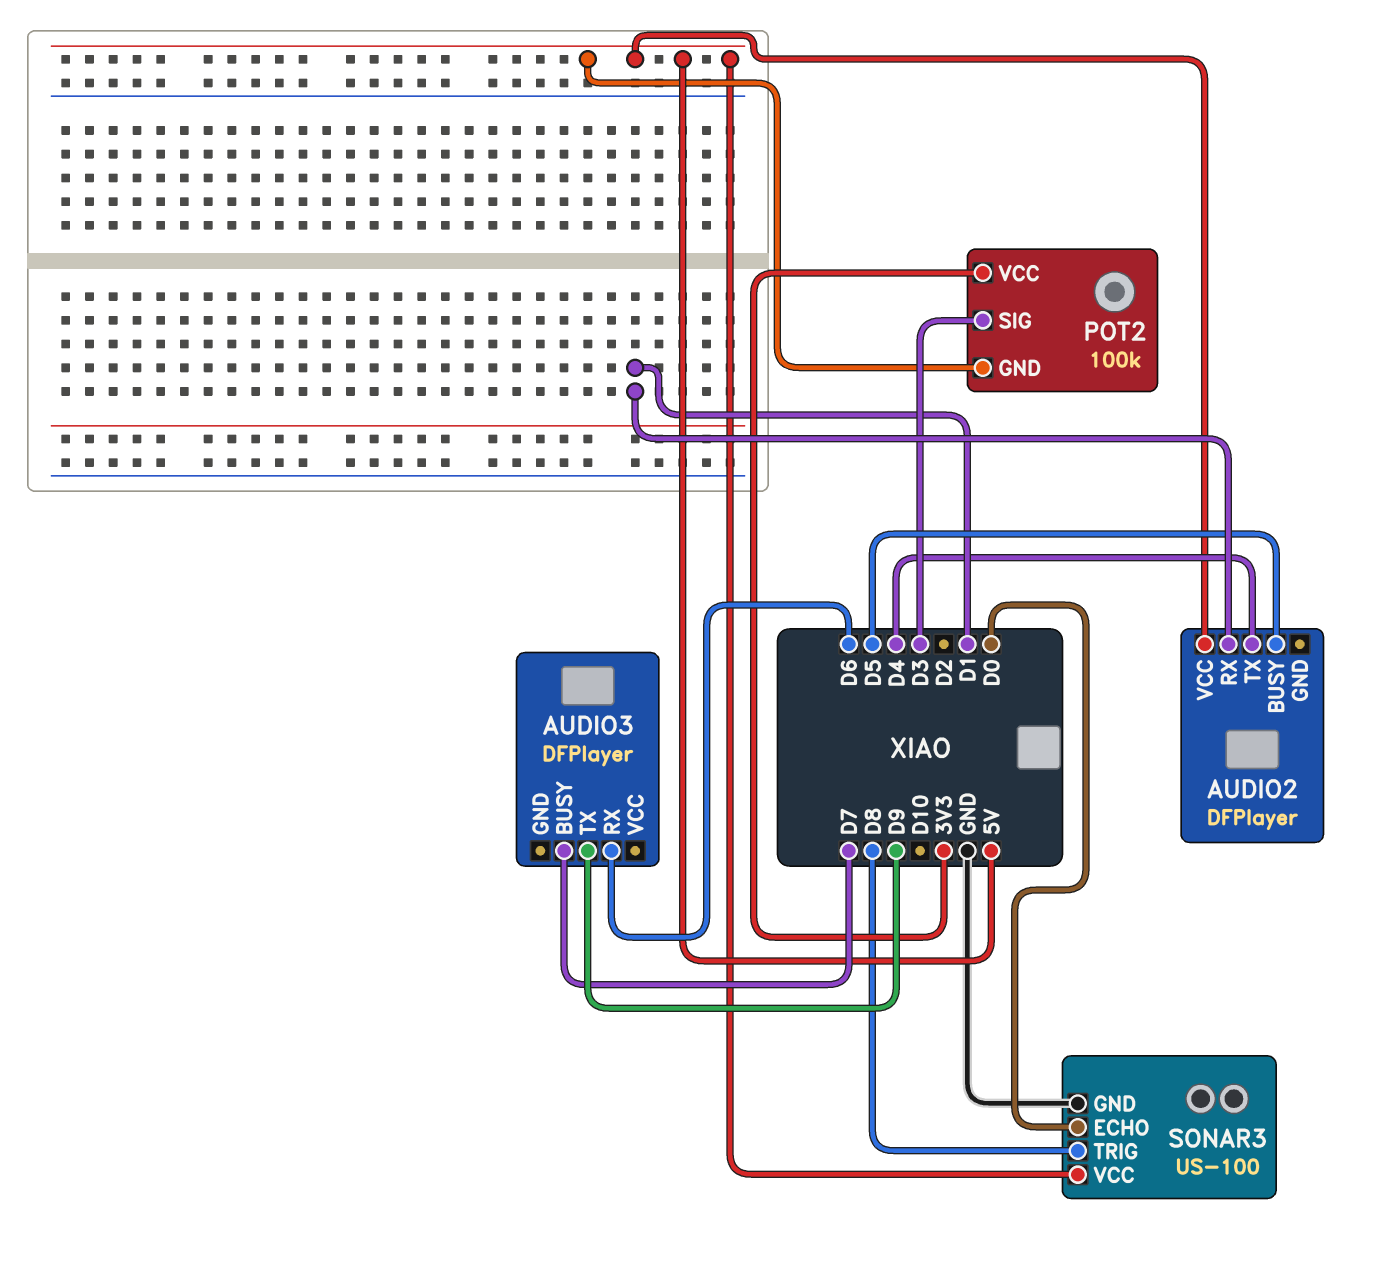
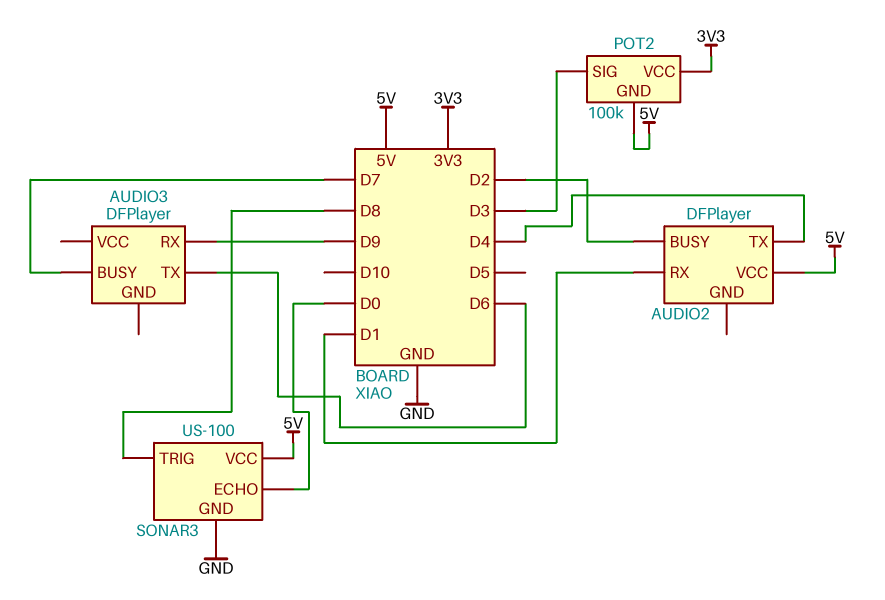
AUDIO2 pin BUSY: D5 -> D2
AUDIO3 pin RX: D6 -> D9
AUDIO3 pin TX: D9 -> D6

